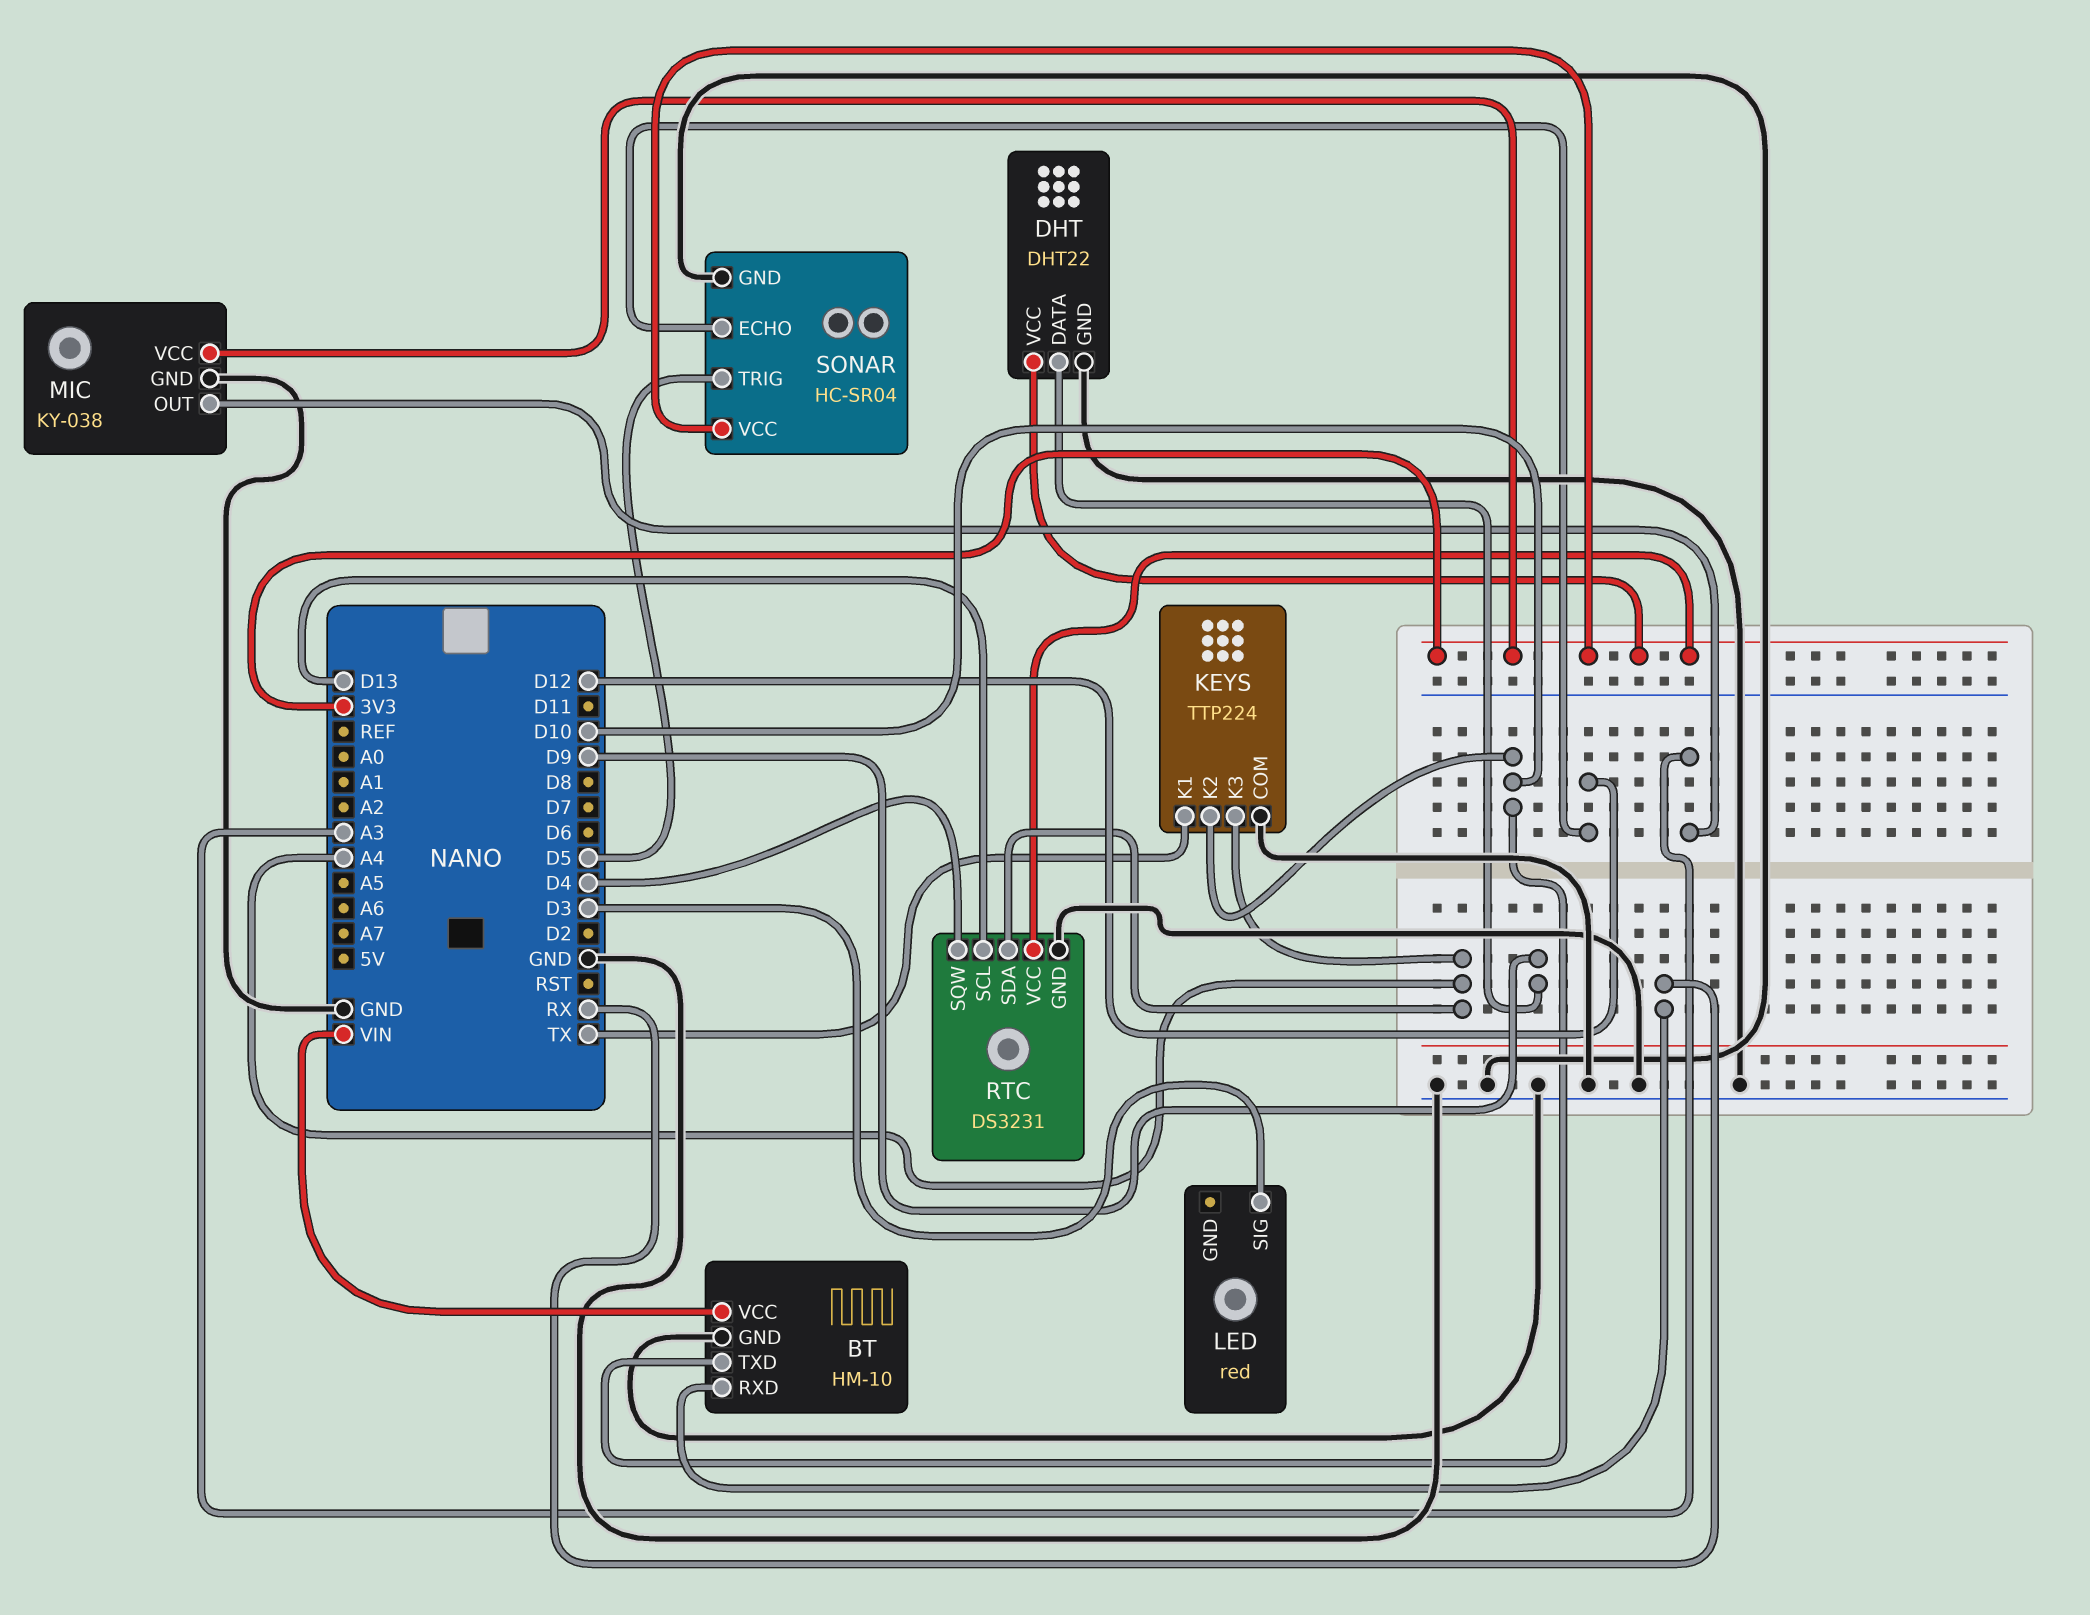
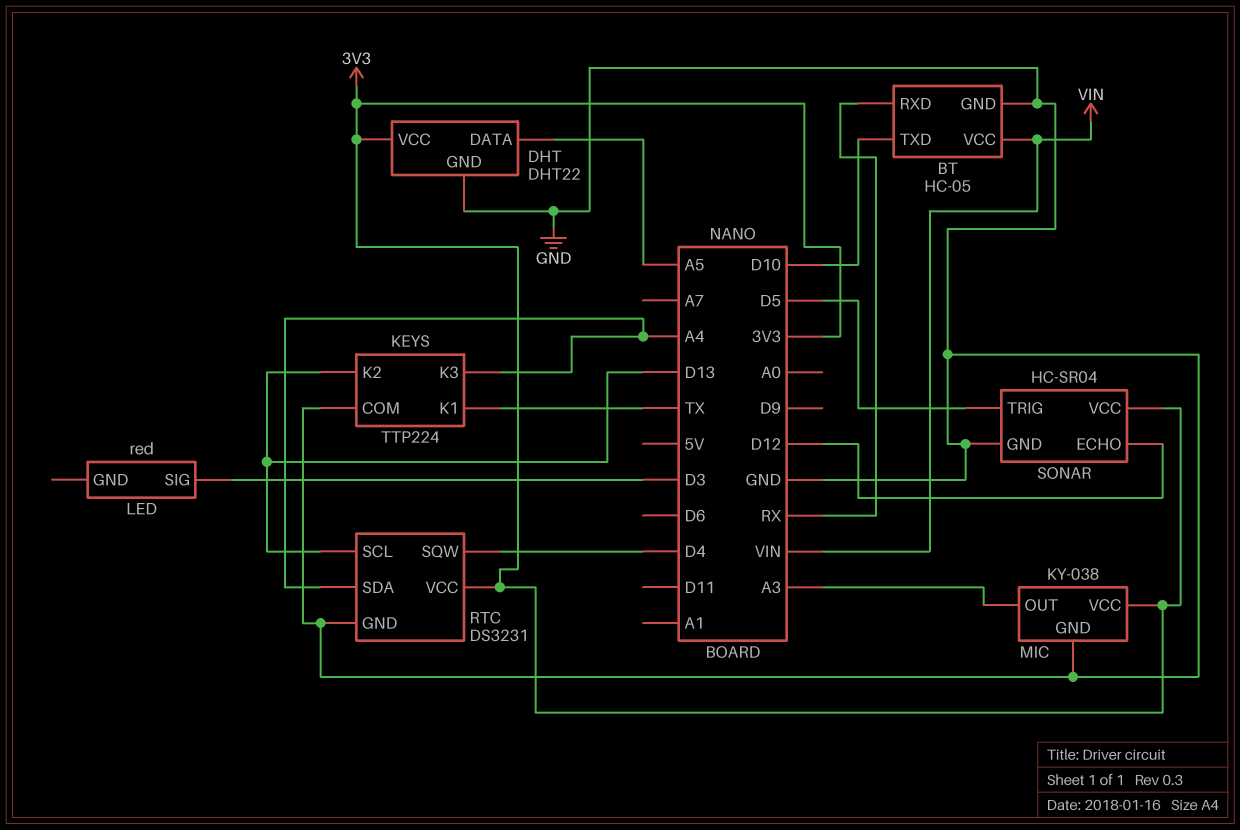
BT: HM-10 -> HC-05
DHT pin DATA: D9 -> A5
KEYS pin K2: D10 -> D13

